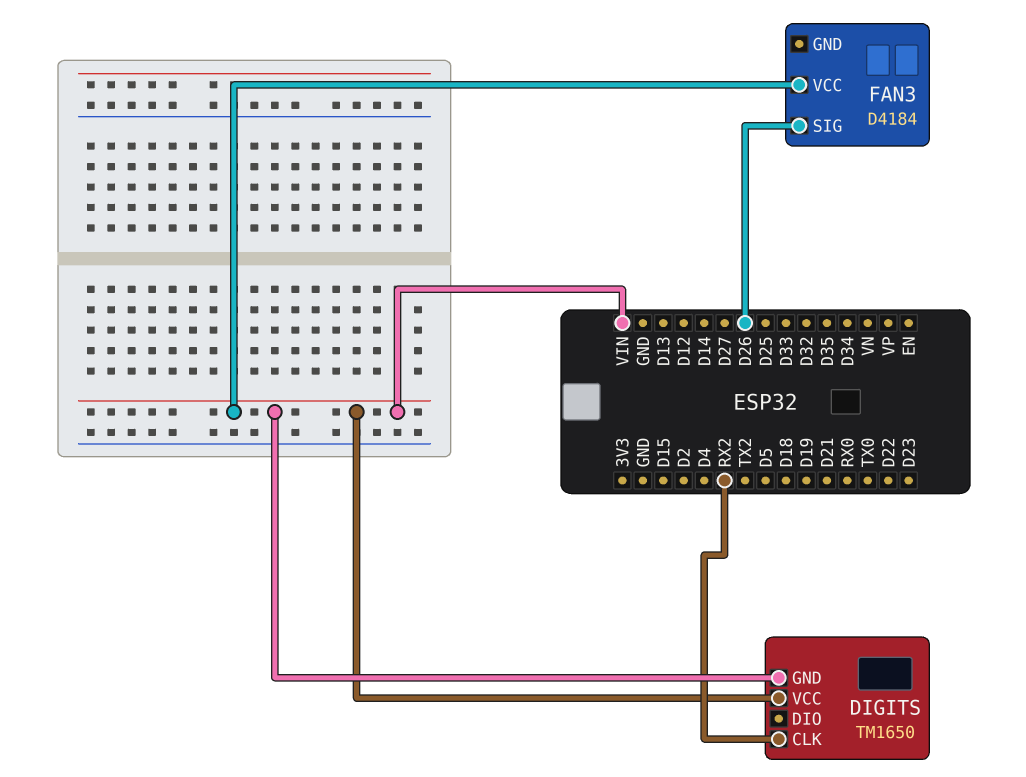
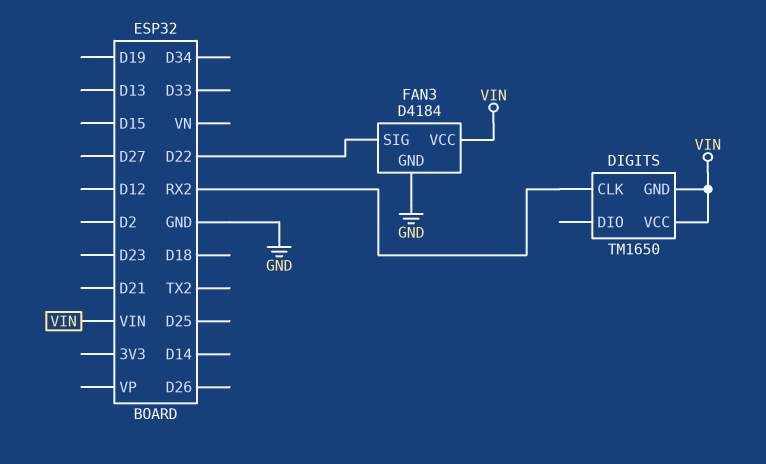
FAN3 pin GND: none -> GND
FAN3 pin SIG: D26 -> D22

